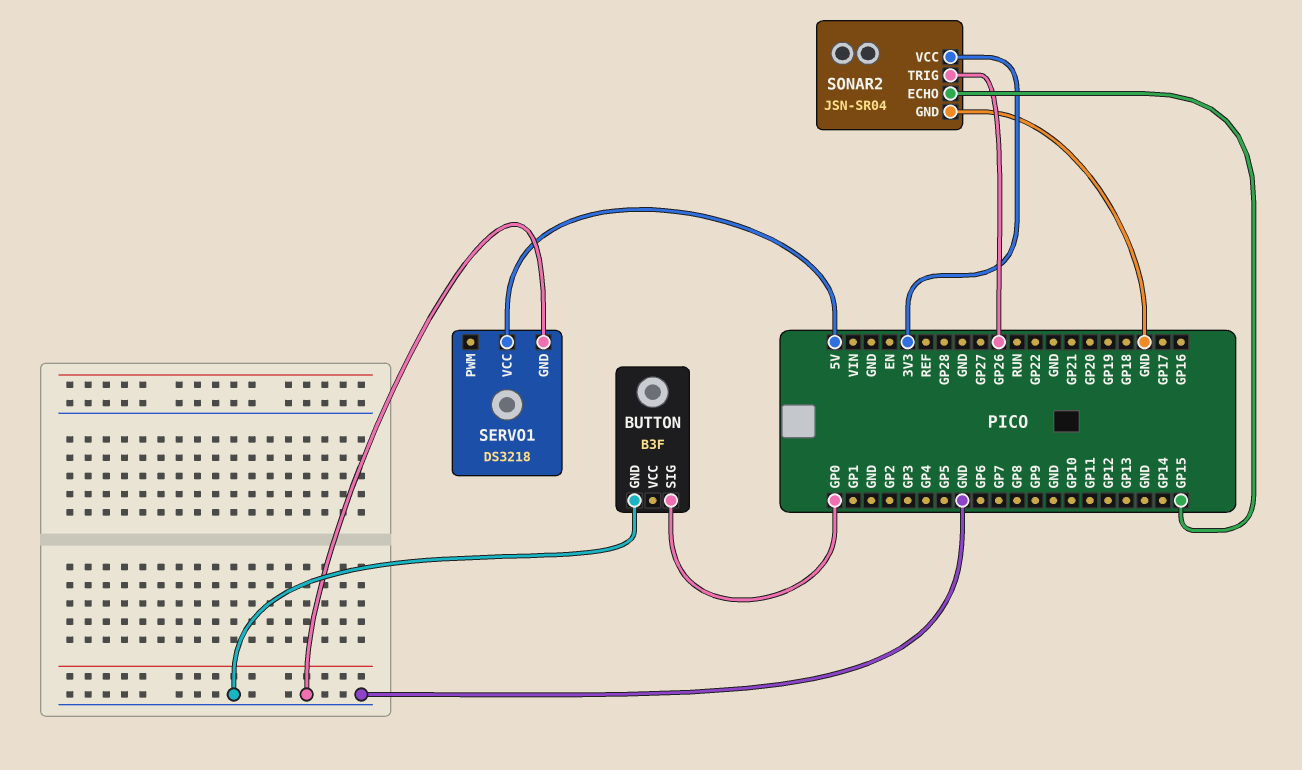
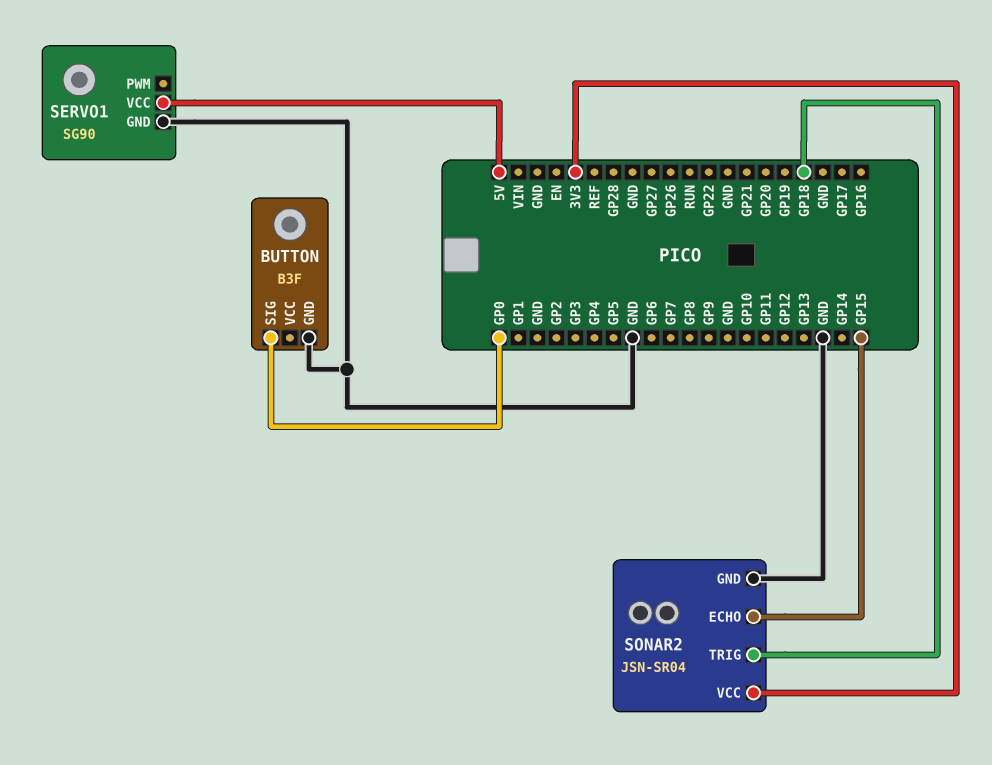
SERVO1: DS3218 -> SG90
SONAR2 pin TRIG: GP26 -> GP18

